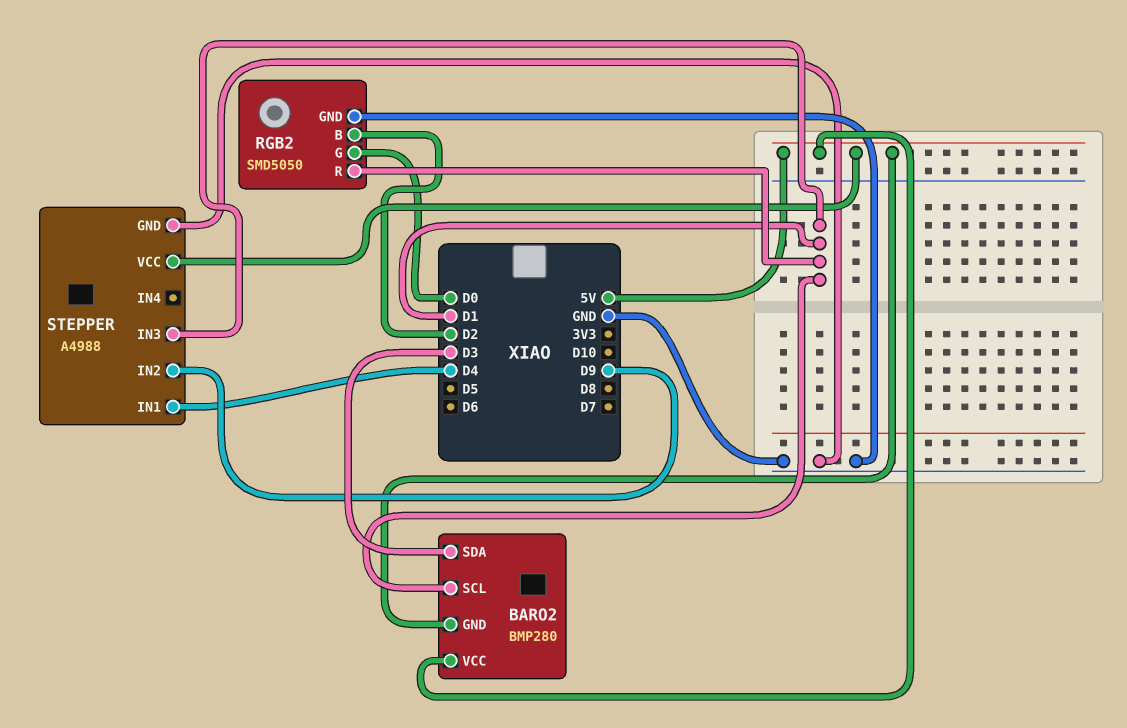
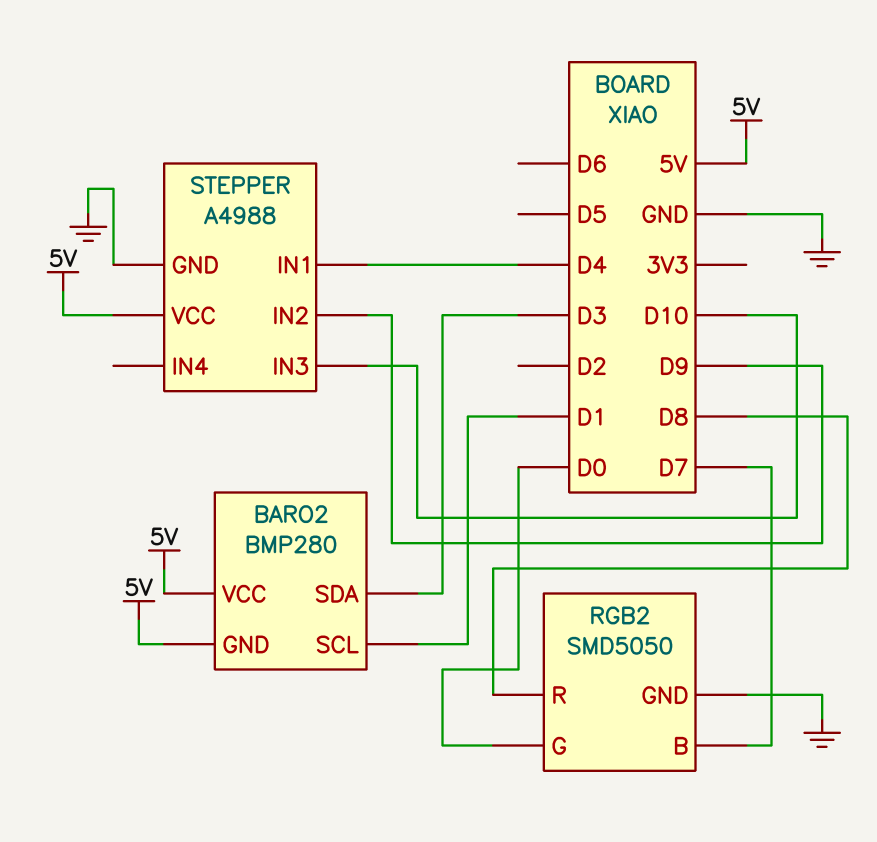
RGB2 pin B: D2 -> D7
RGB2 pin R: D1 -> D8
STEPPER pin IN3: D1 -> D10

